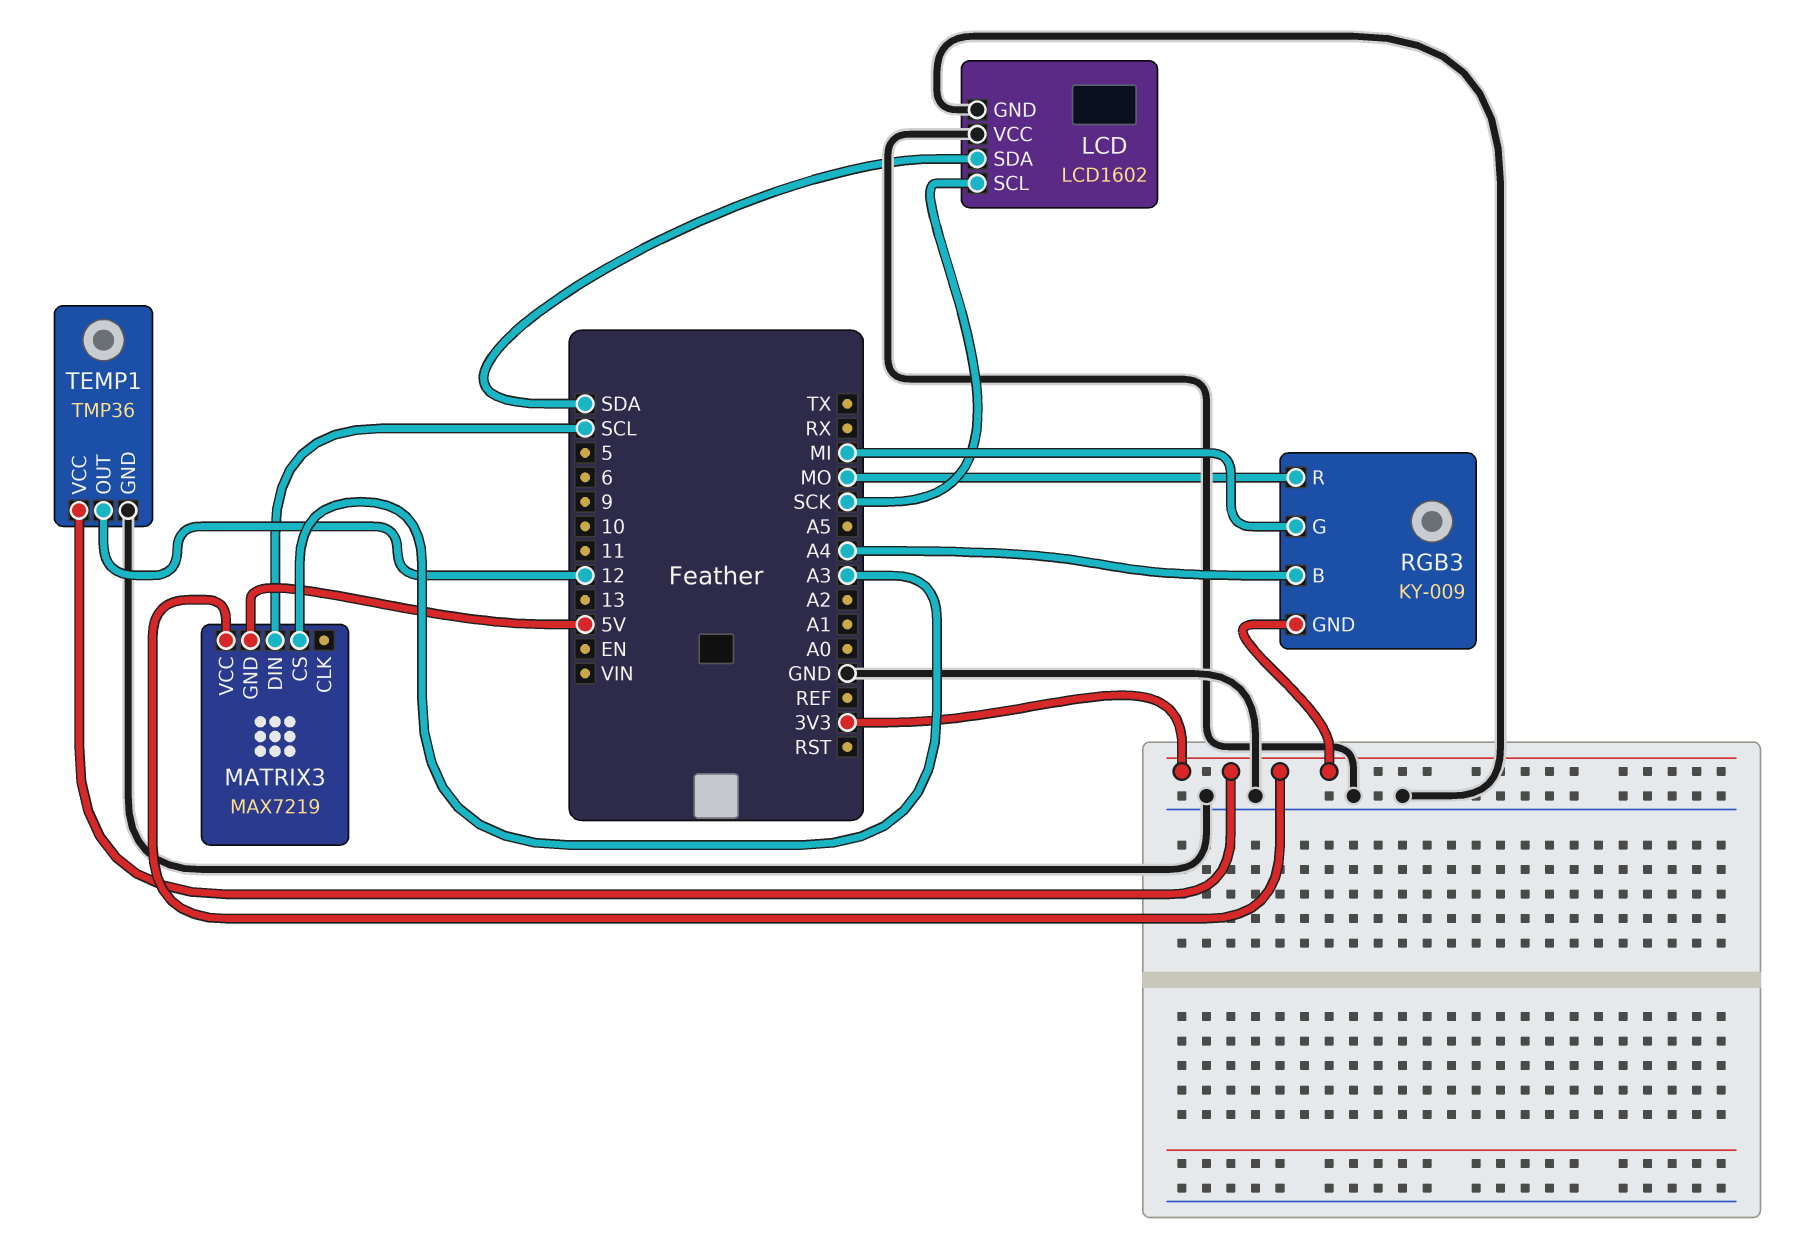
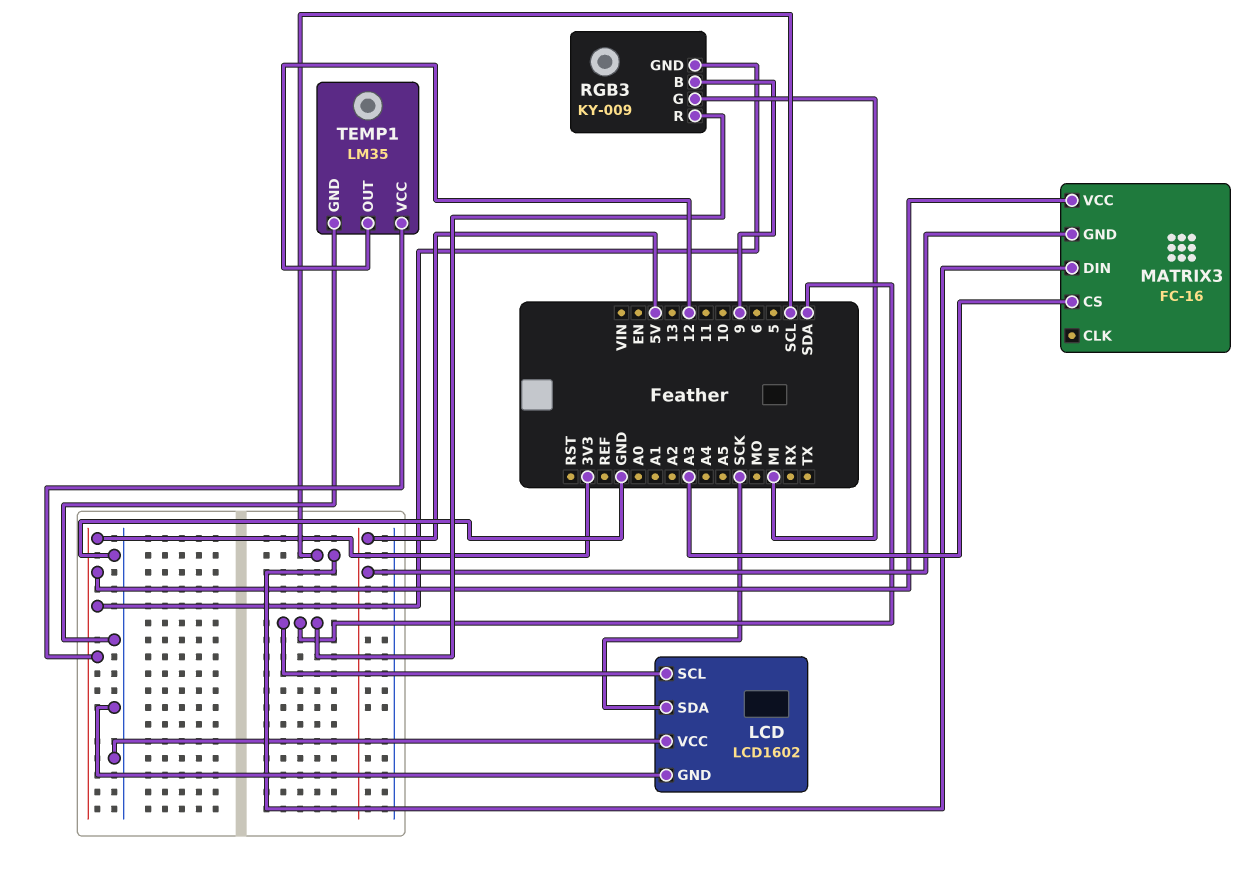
LCD pin SCL: SCK -> SDA
LCD pin SDA: SDA -> SCK
MATRIX3: MAX7219 -> FC-16
RGB3 pin B: A4 -> 9
RGB3 pin R: MO -> SDA
TEMP1: TMP36 -> LM35

